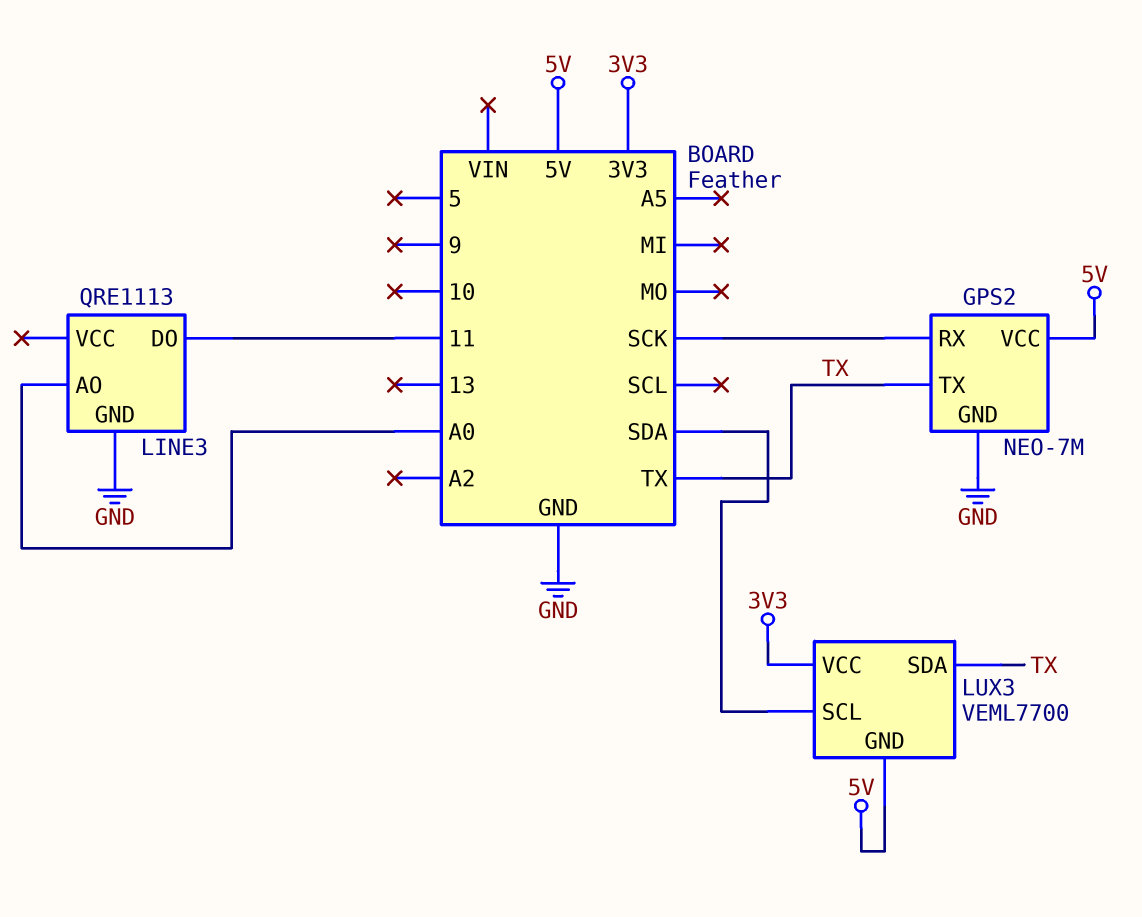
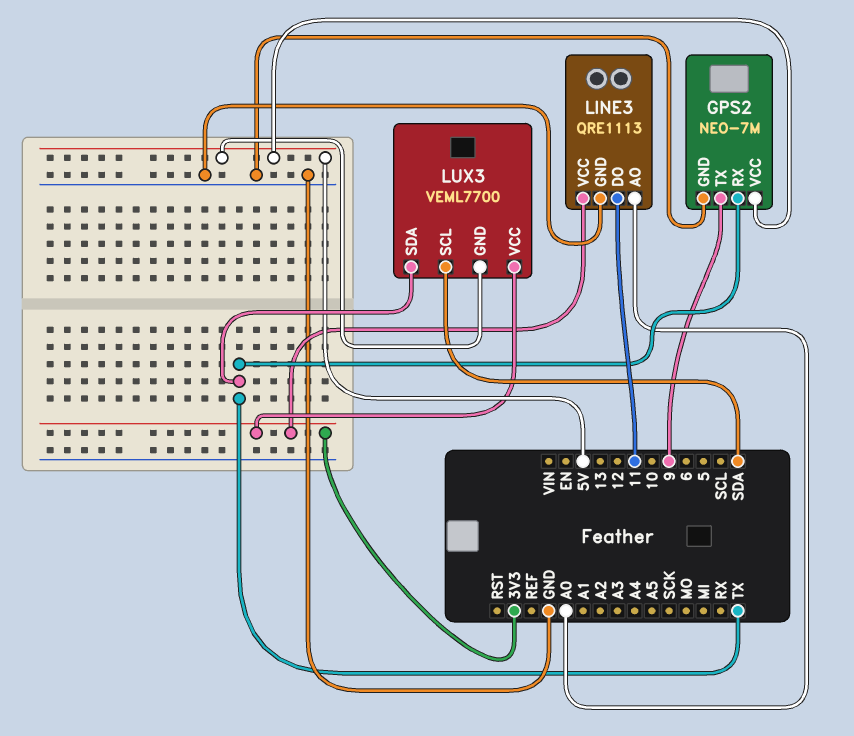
GPS2 pin RX: SCK -> TX
GPS2 pin TX: TX -> 9
LINE3 pin VCC: none -> 3V3

